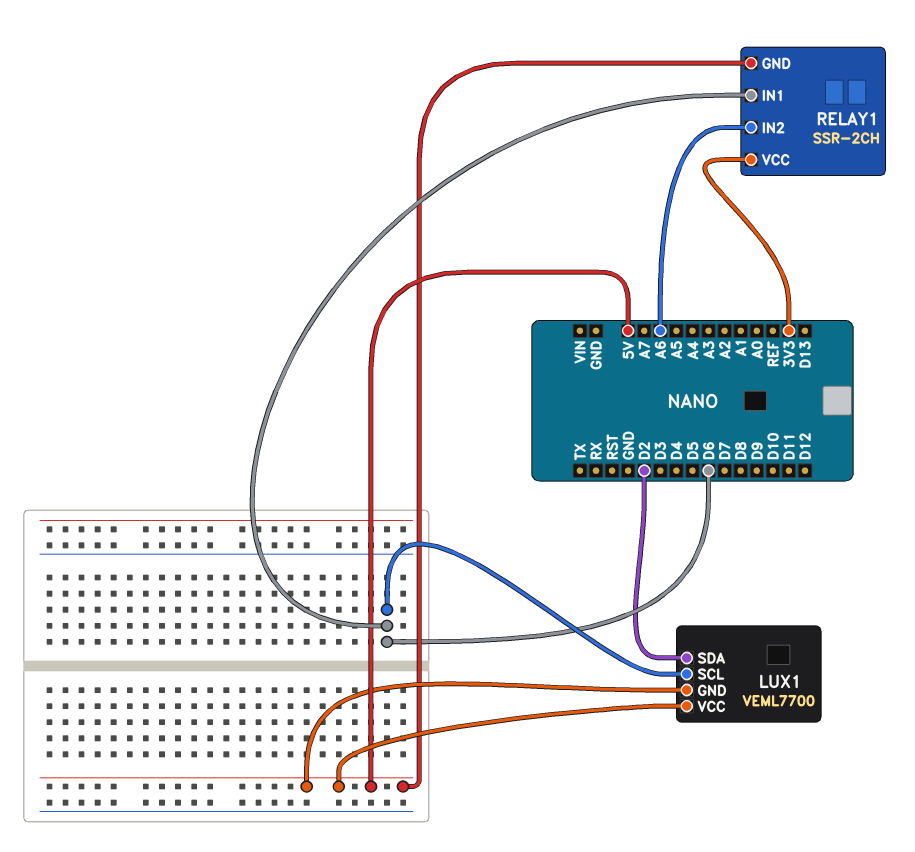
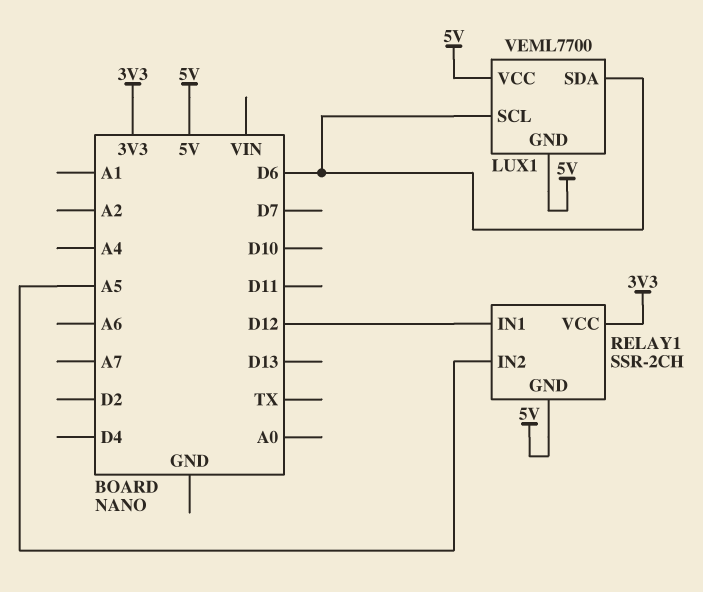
LUX1 pin SDA: D2 -> D6
RELAY1 pin IN1: D6 -> D12
RELAY1 pin IN2: A6 -> A5

